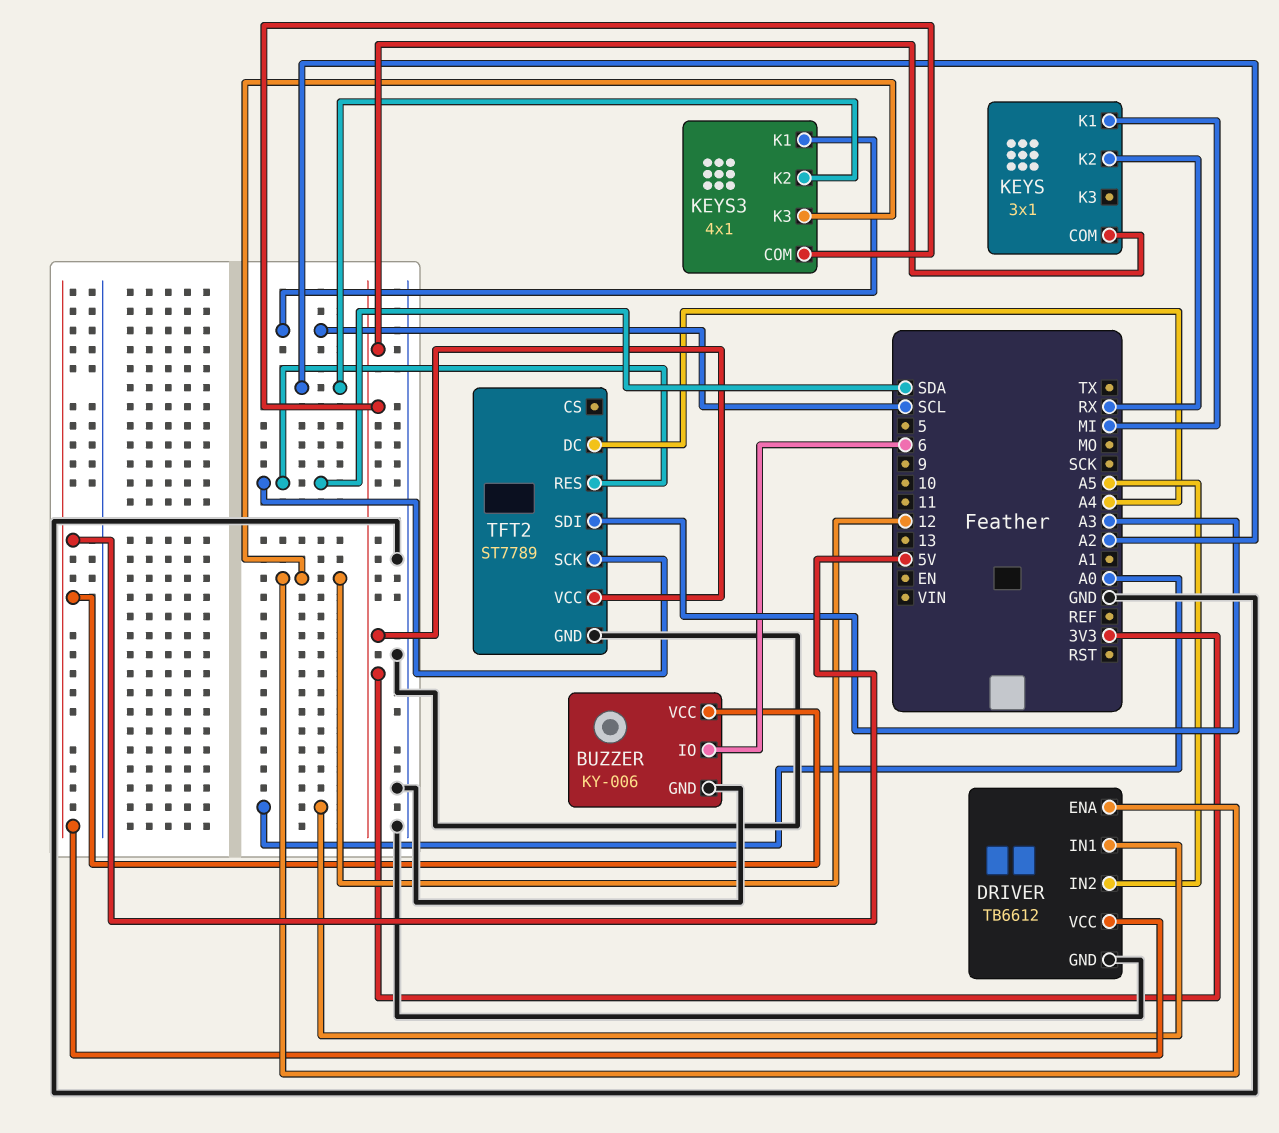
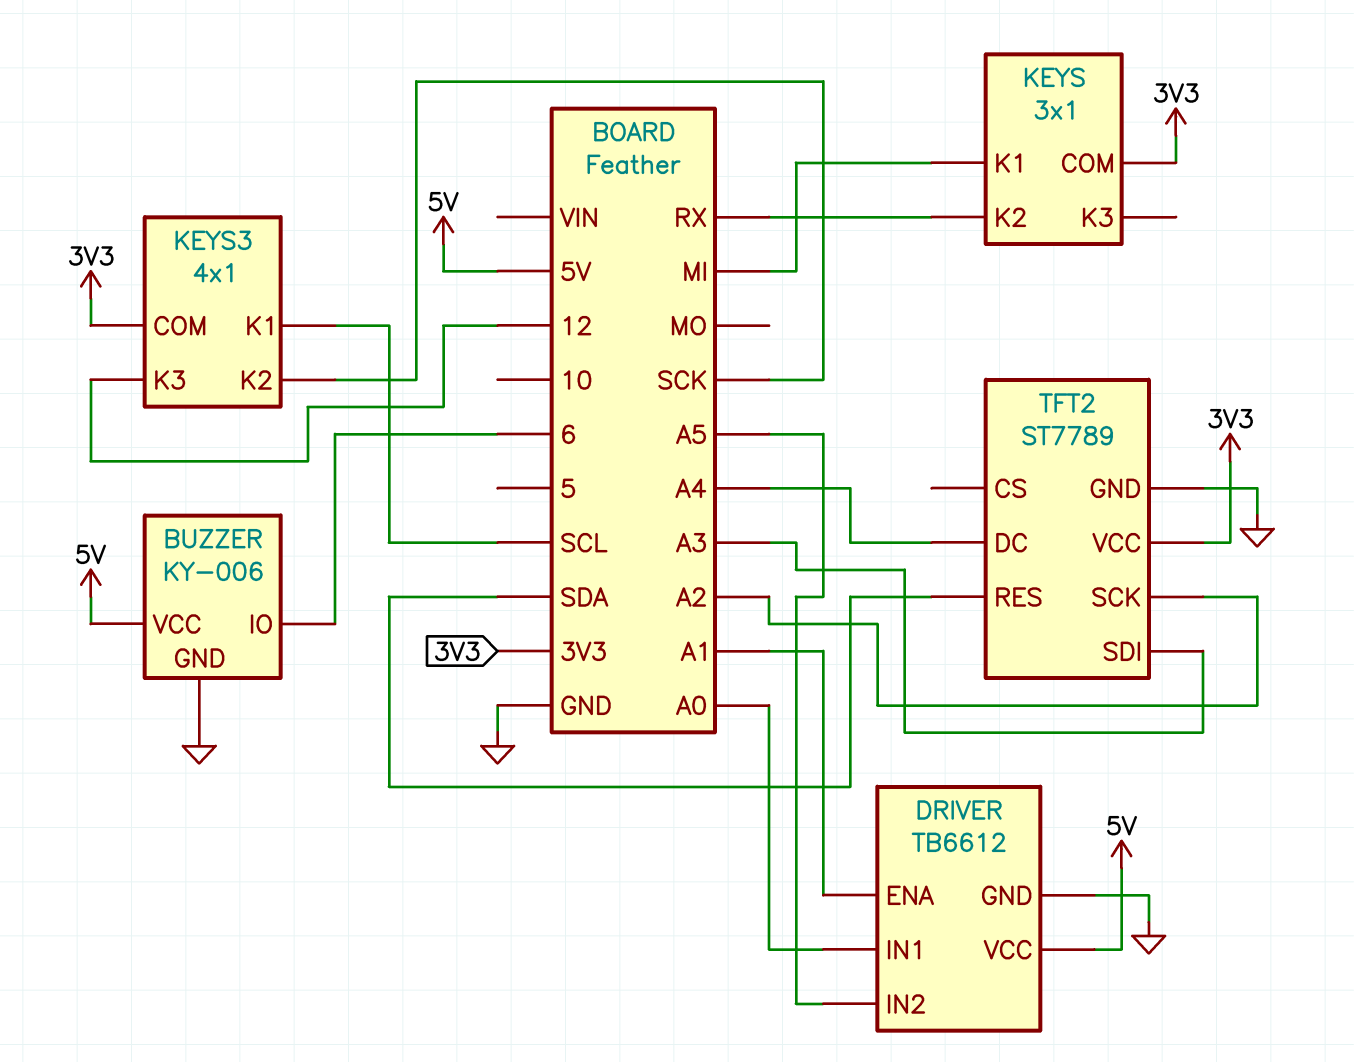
DRIVER pin ENA: 12 -> A1
KEYS3 pin K2: A2 -> SCK
TFT2 pin SCK: SDA -> A2

